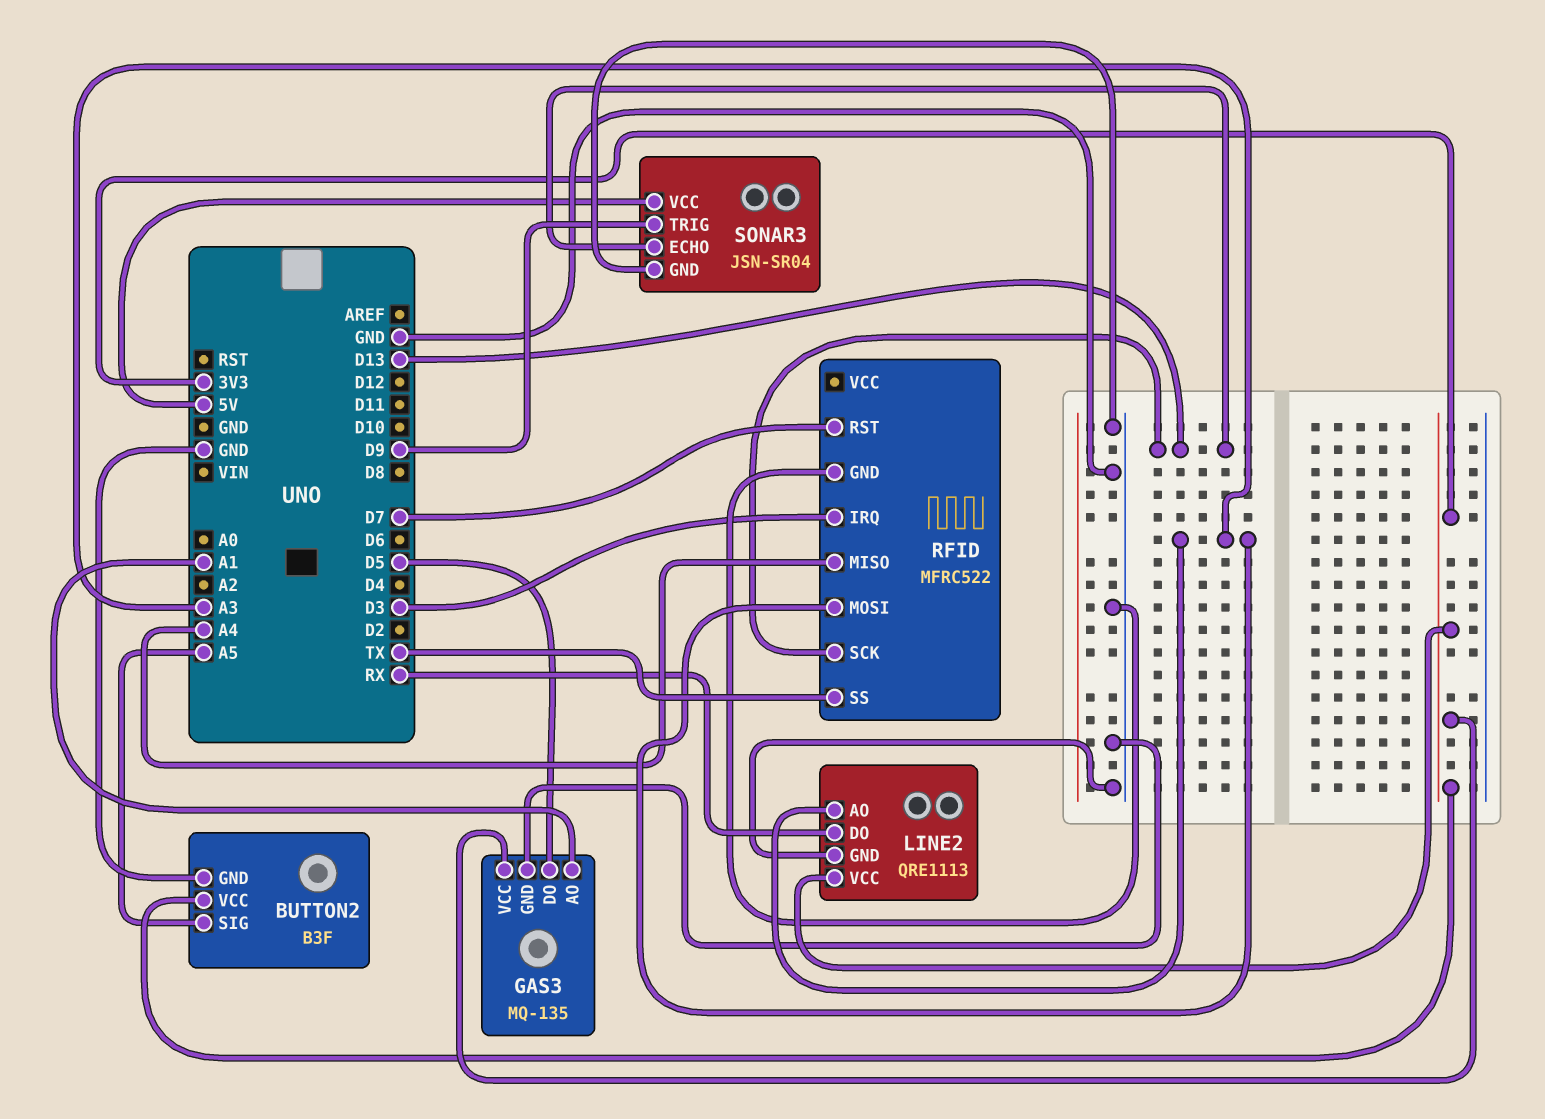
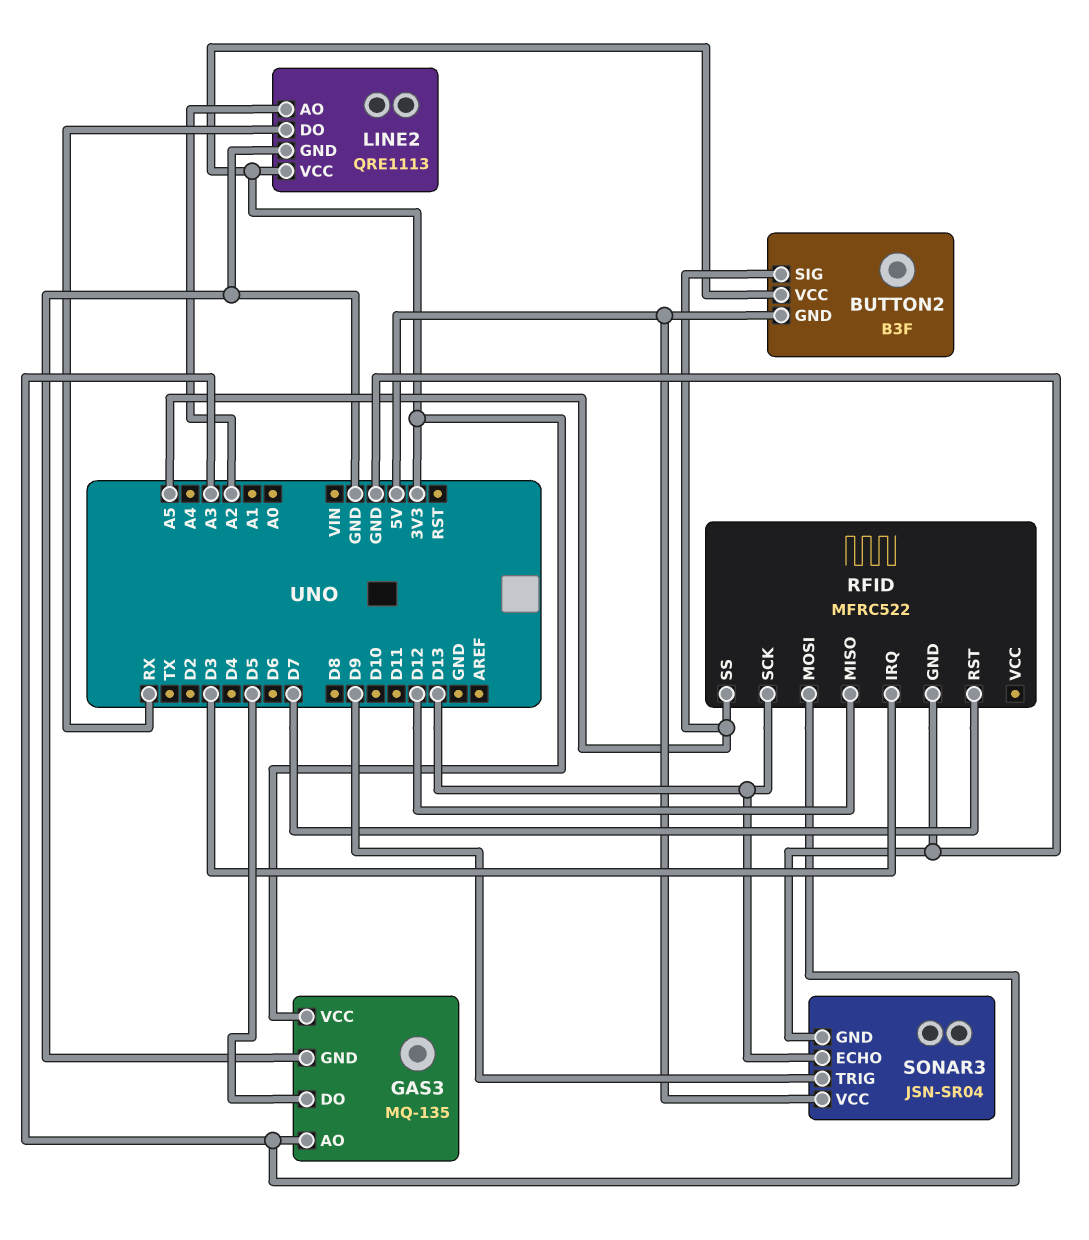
BUTTON2 pin GND: GND -> 5V
GAS3 pin AO: A1 -> A3
LINE2 pin AO: A3 -> A2
RFID pin MISO: A4 -> D12
RFID pin SS: TX -> A5

